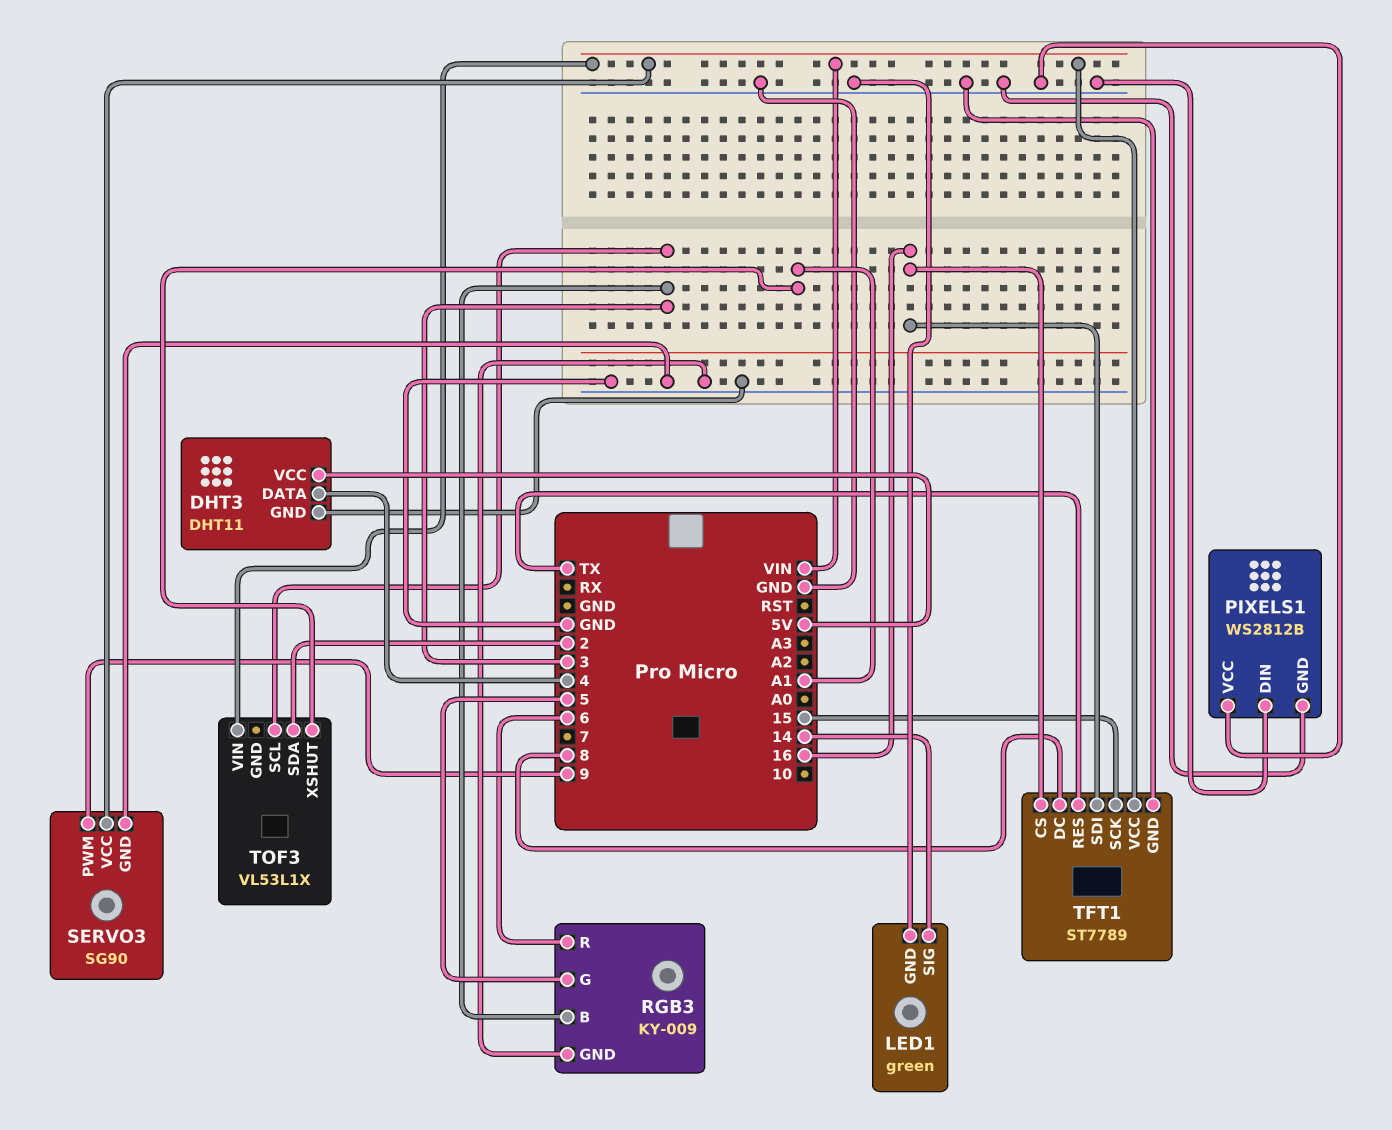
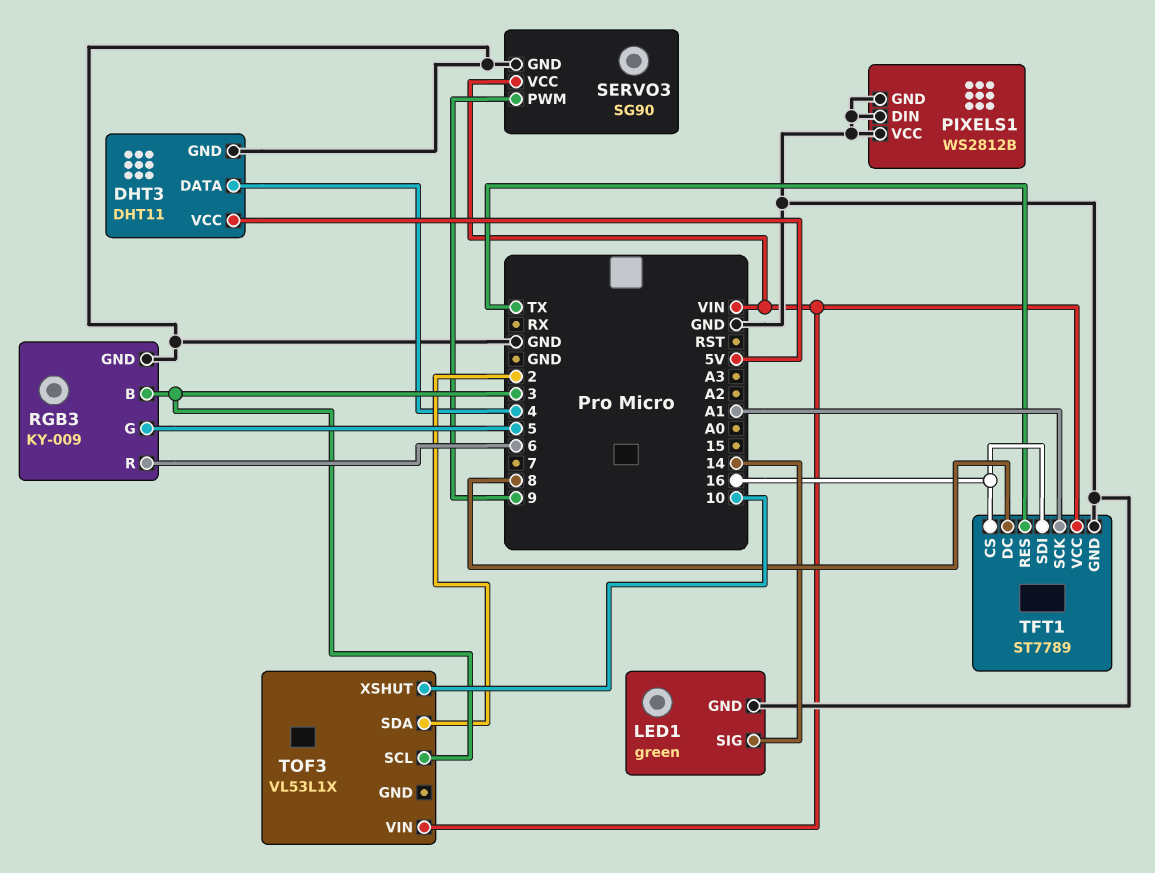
TFT1 pin SCK: 15 -> A1
TOF3 pin XSHUT: A1 -> 10

